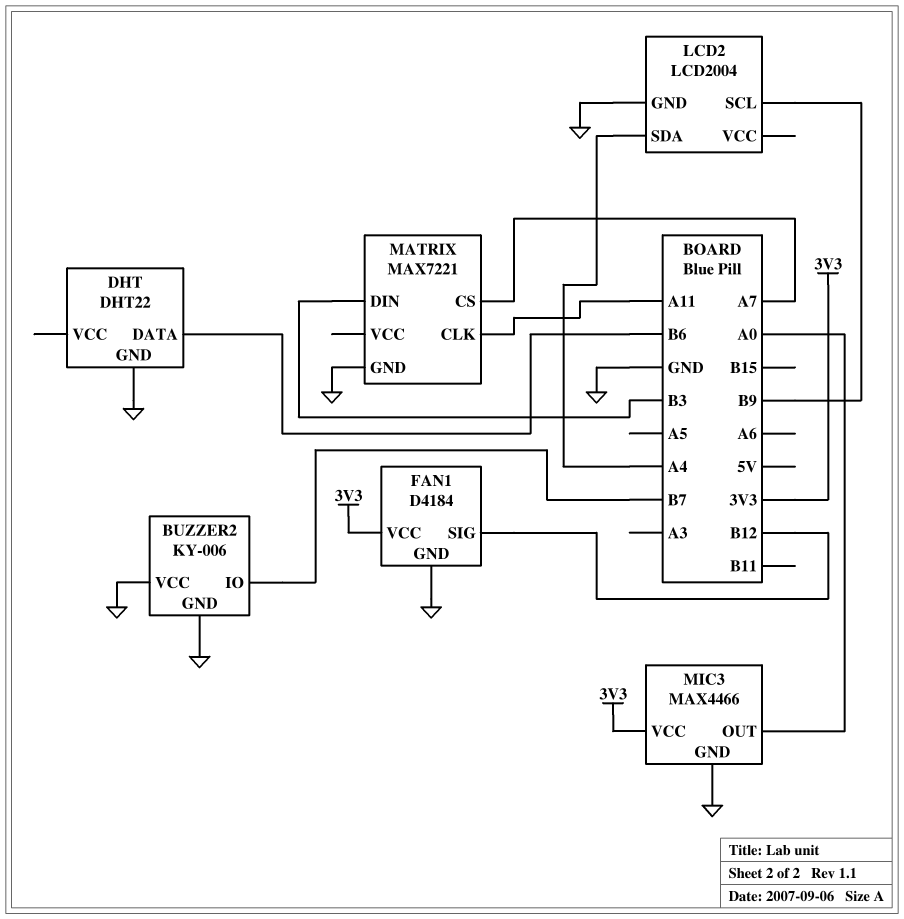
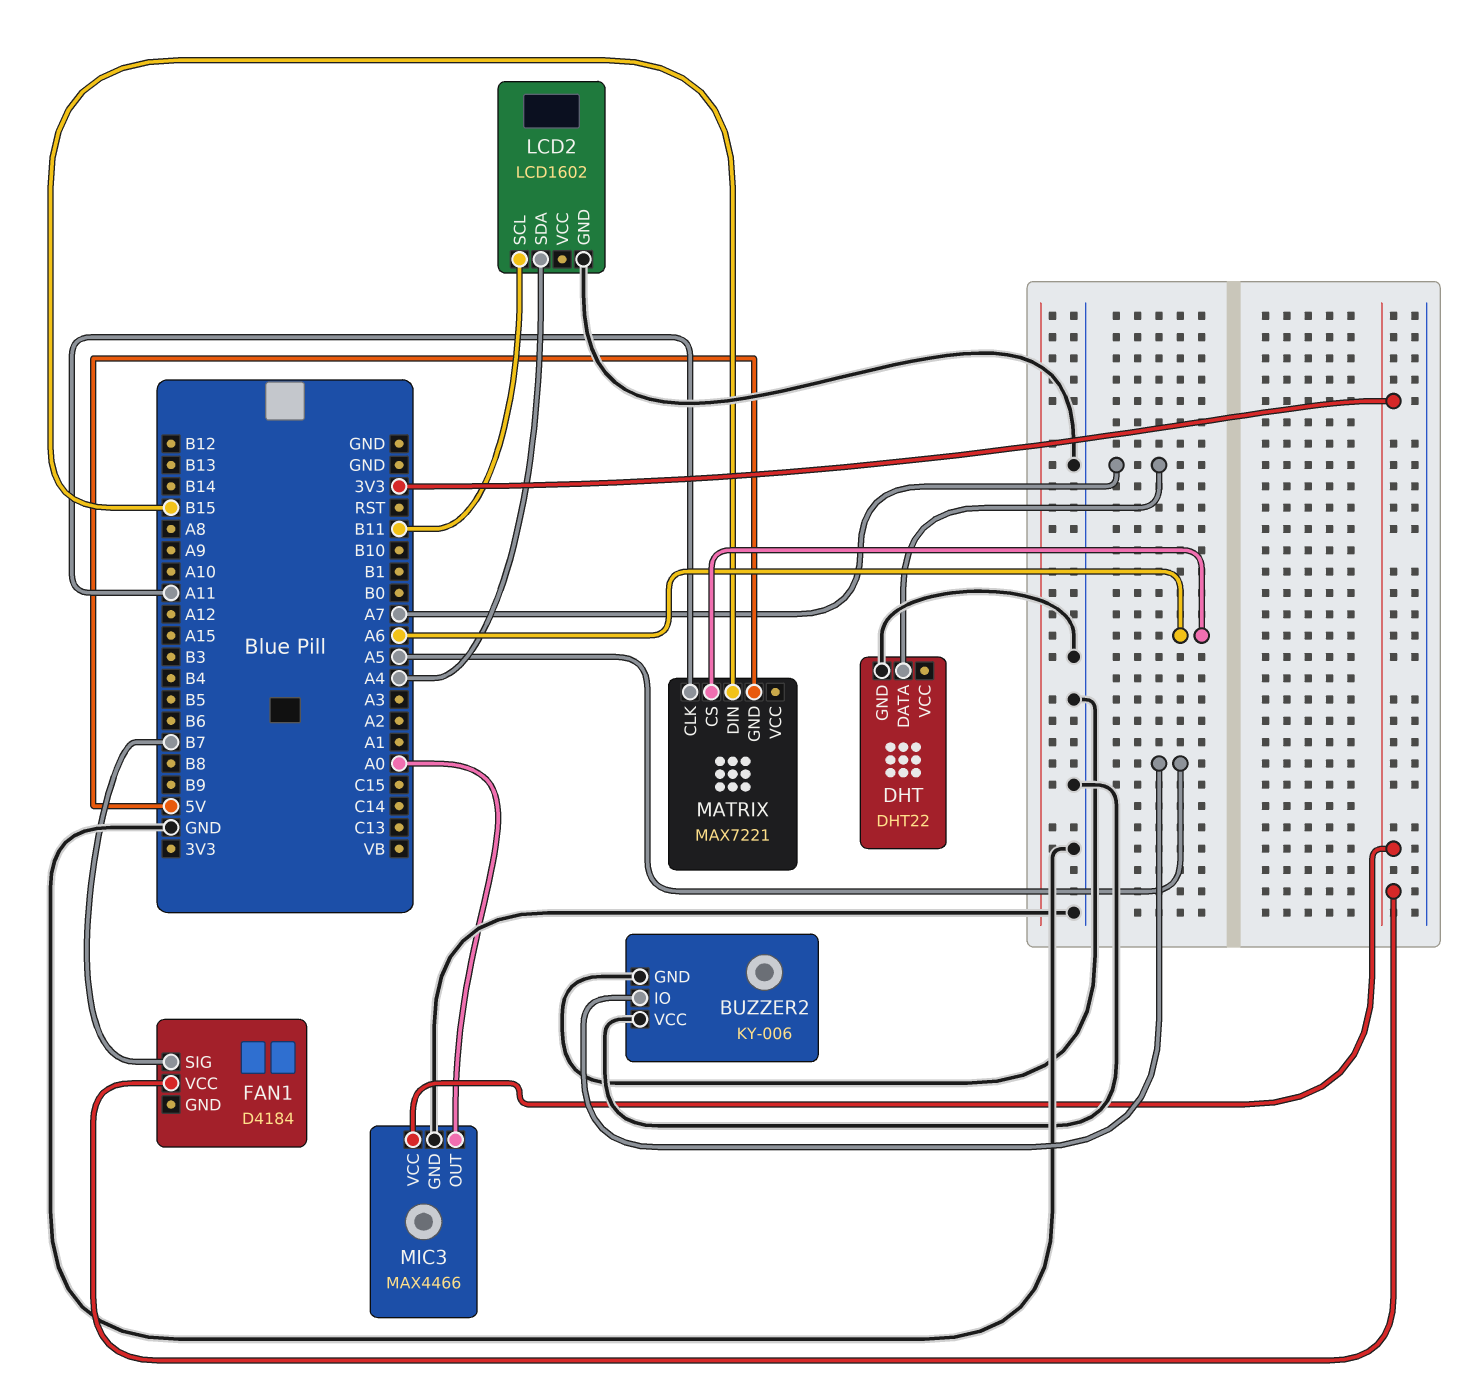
BUZZER2 pin IO: B7 -> A5
DHT pin DATA: B6 -> A7
FAN1 pin GND: GND -> none
FAN1 pin SIG: B12 -> B7
LCD2: LCD2004 -> LCD1602
LCD2 pin SCL: B9 -> B11
MATRIX pin CS: A7 -> A6
MATRIX pin DIN: B3 -> B15
MATRIX pin GND: GND -> 5V

